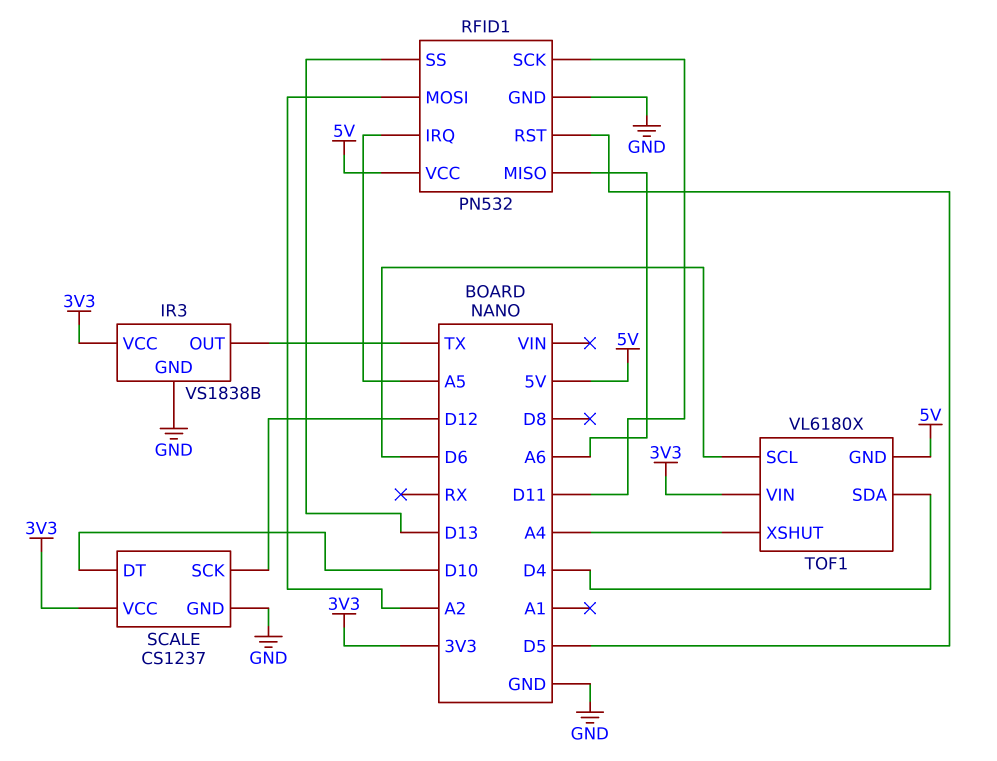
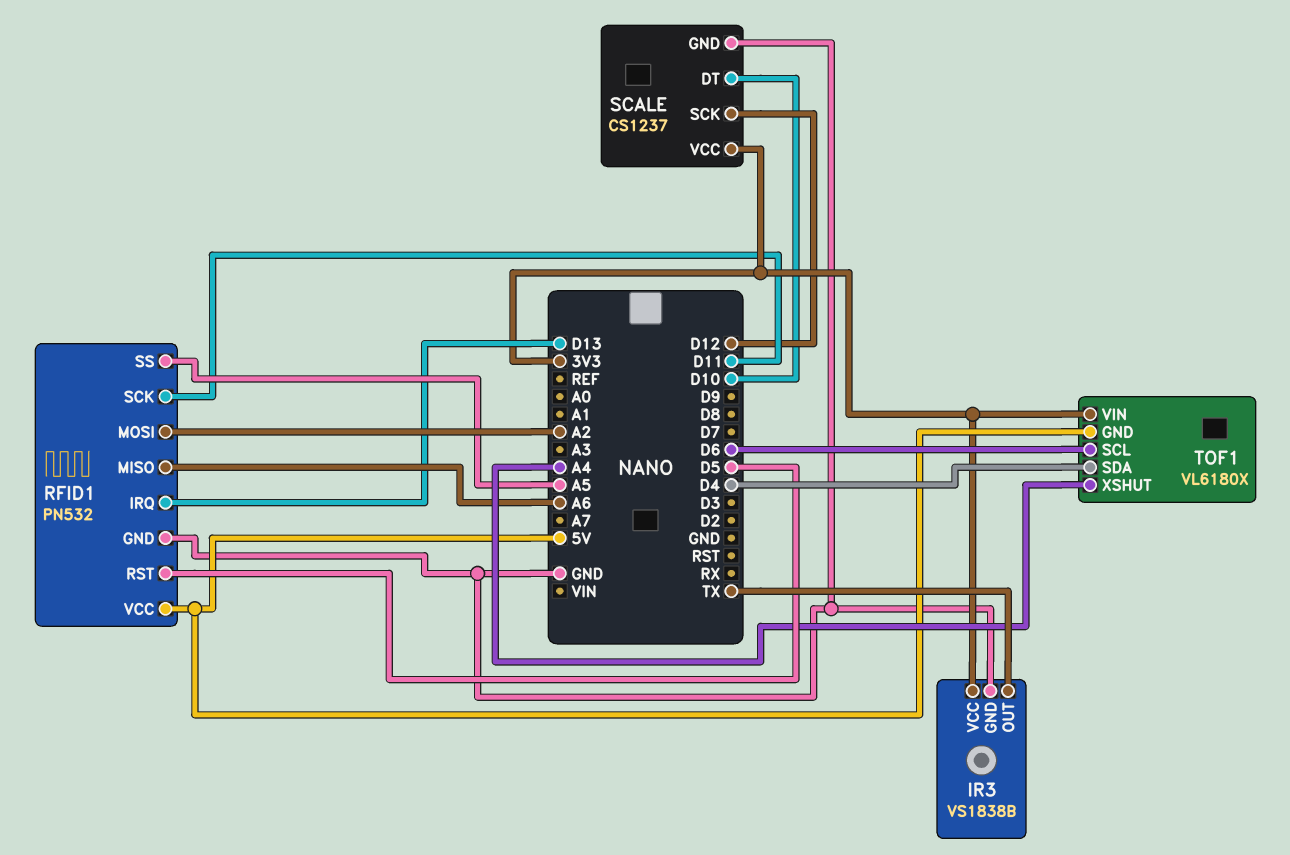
RFID1 pin IRQ: A5 -> D13
RFID1 pin SS: D13 -> A5

